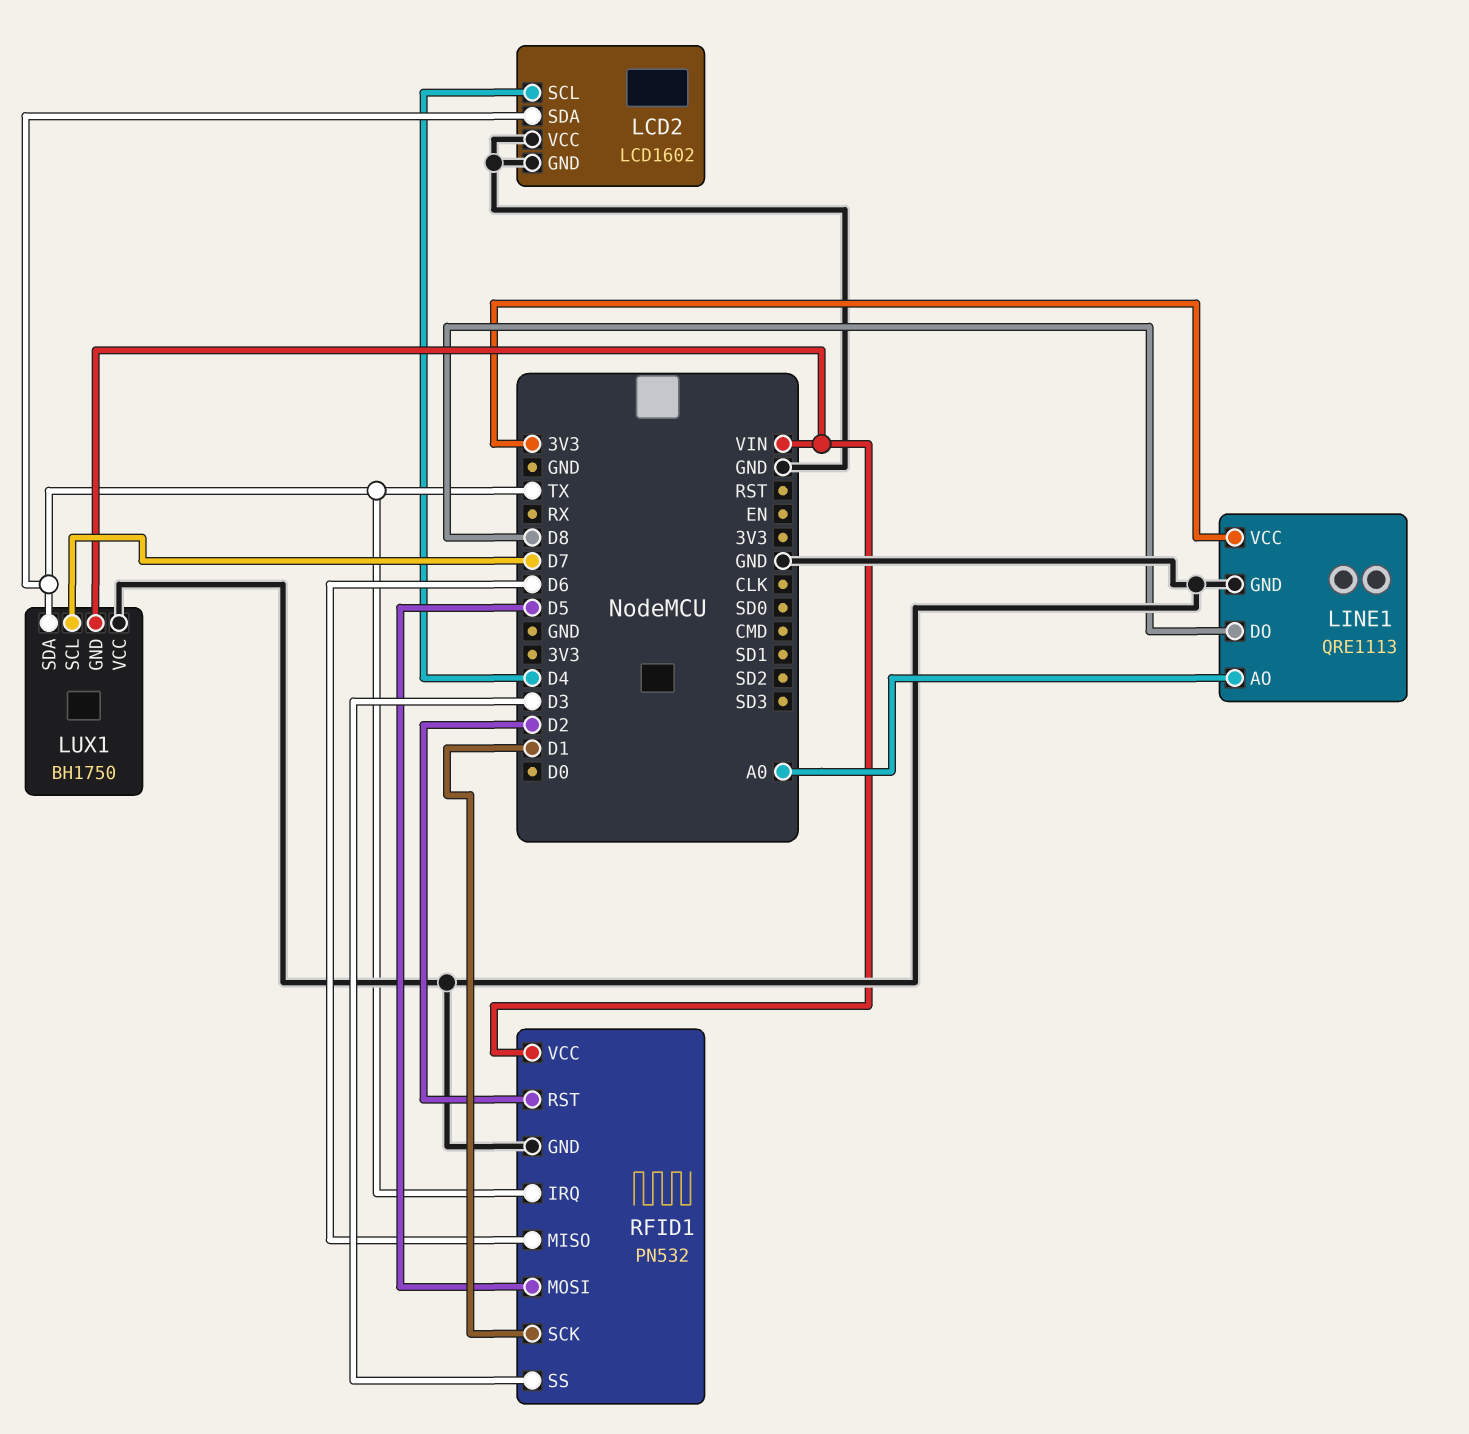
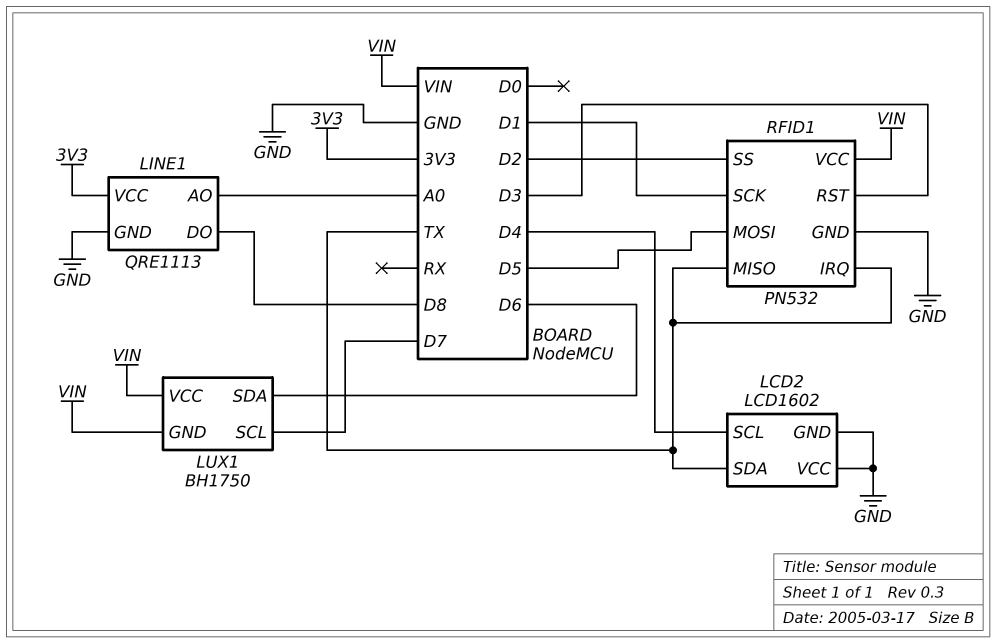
LUX1 pin SDA: TX -> D6
LUX1 pin VCC: GND -> VIN
RFID1 pin MISO: D6 -> TX
RFID1 pin RST: D2 -> D3
RFID1 pin SS: D3 -> D2

